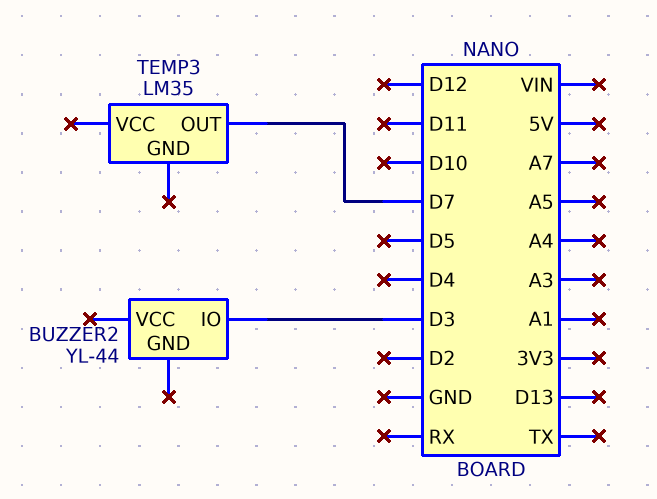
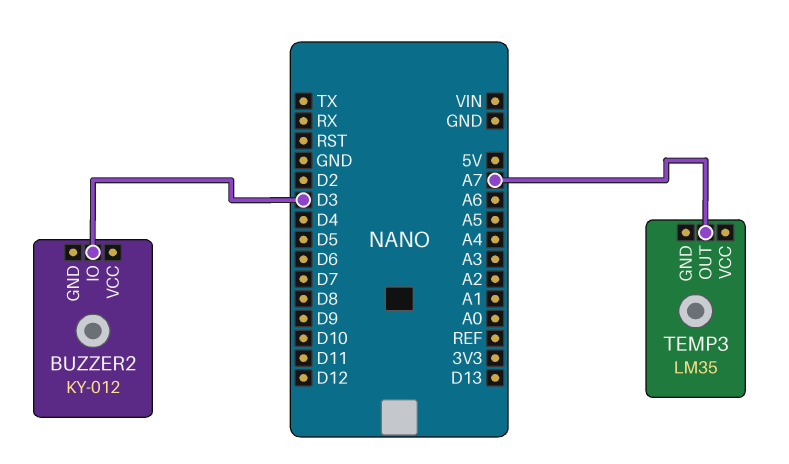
BUZZER2: YL-44 -> KY-012
TEMP3 pin OUT: D7 -> A7

